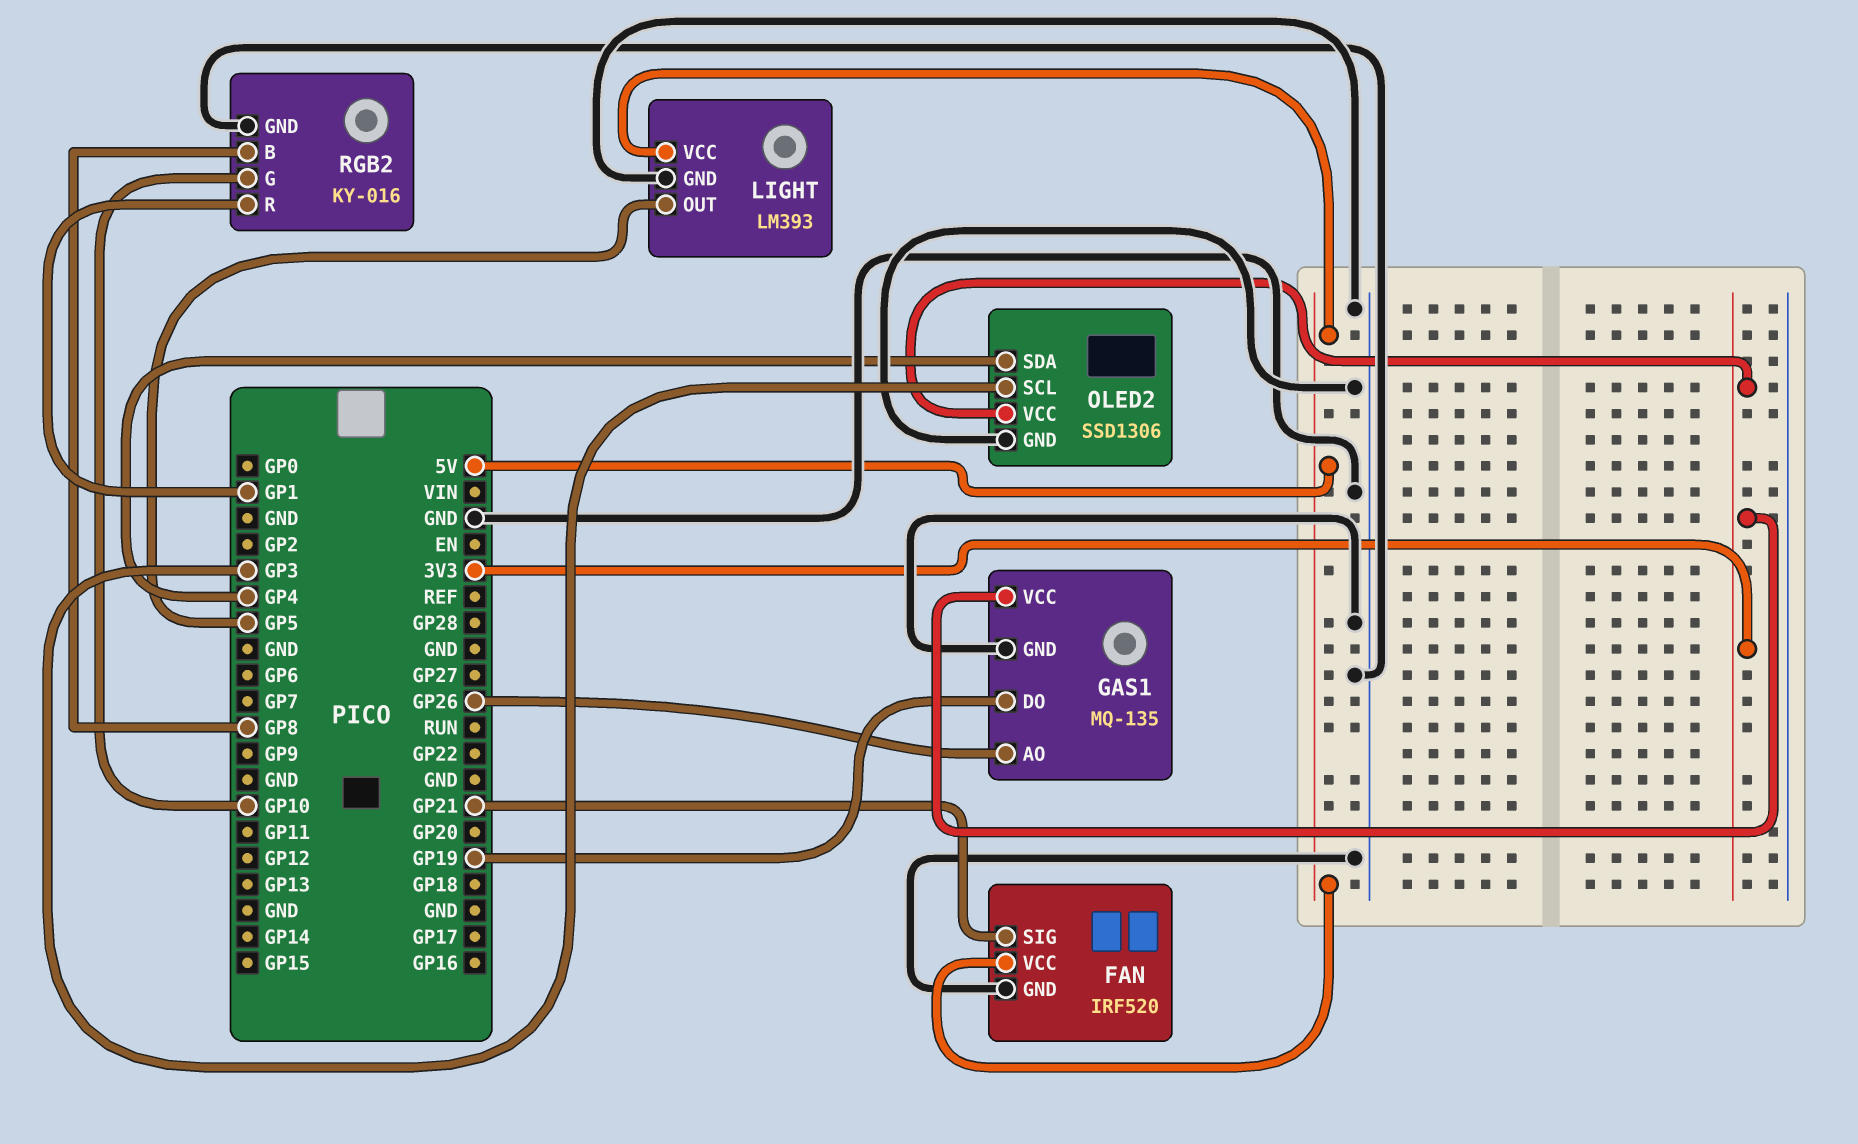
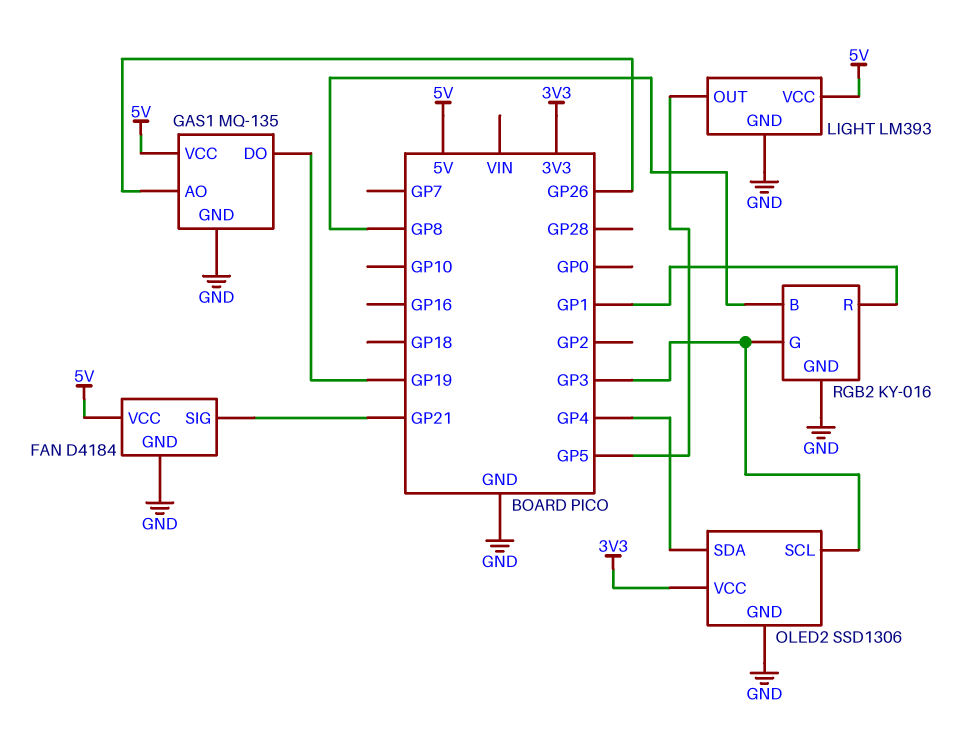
FAN: IRF520 -> D4184
GAS1 pin VCC: 3V3 -> 5V
RGB2 pin G: GP10 -> GP3

